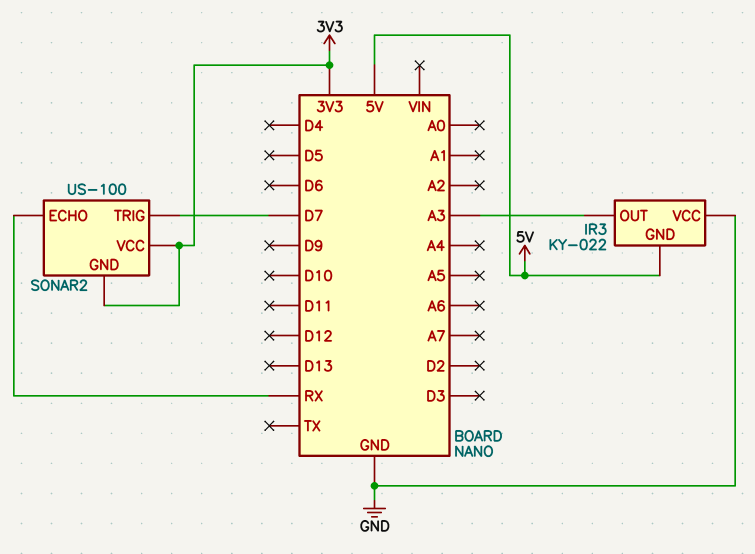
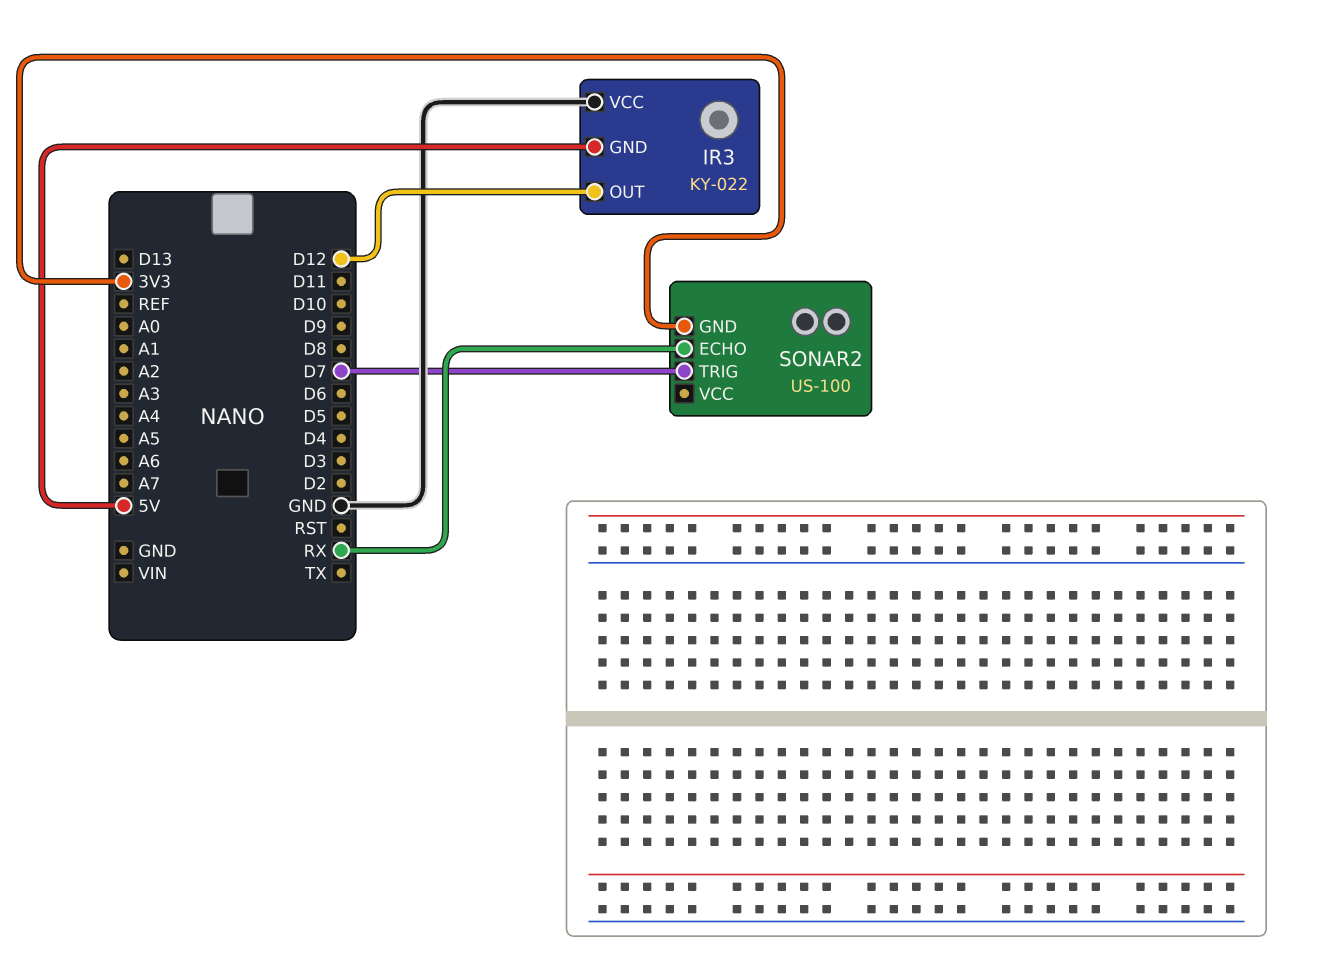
IR3 pin OUT: A3 -> D12
SONAR2 pin VCC: 3V3 -> none

